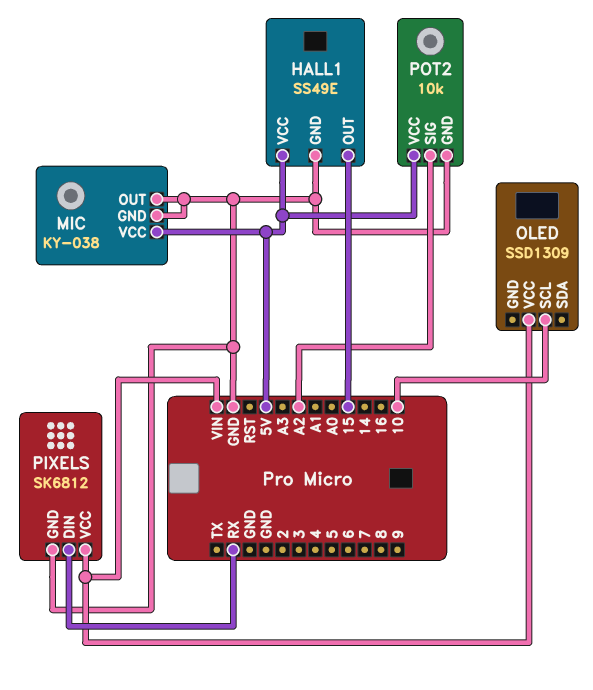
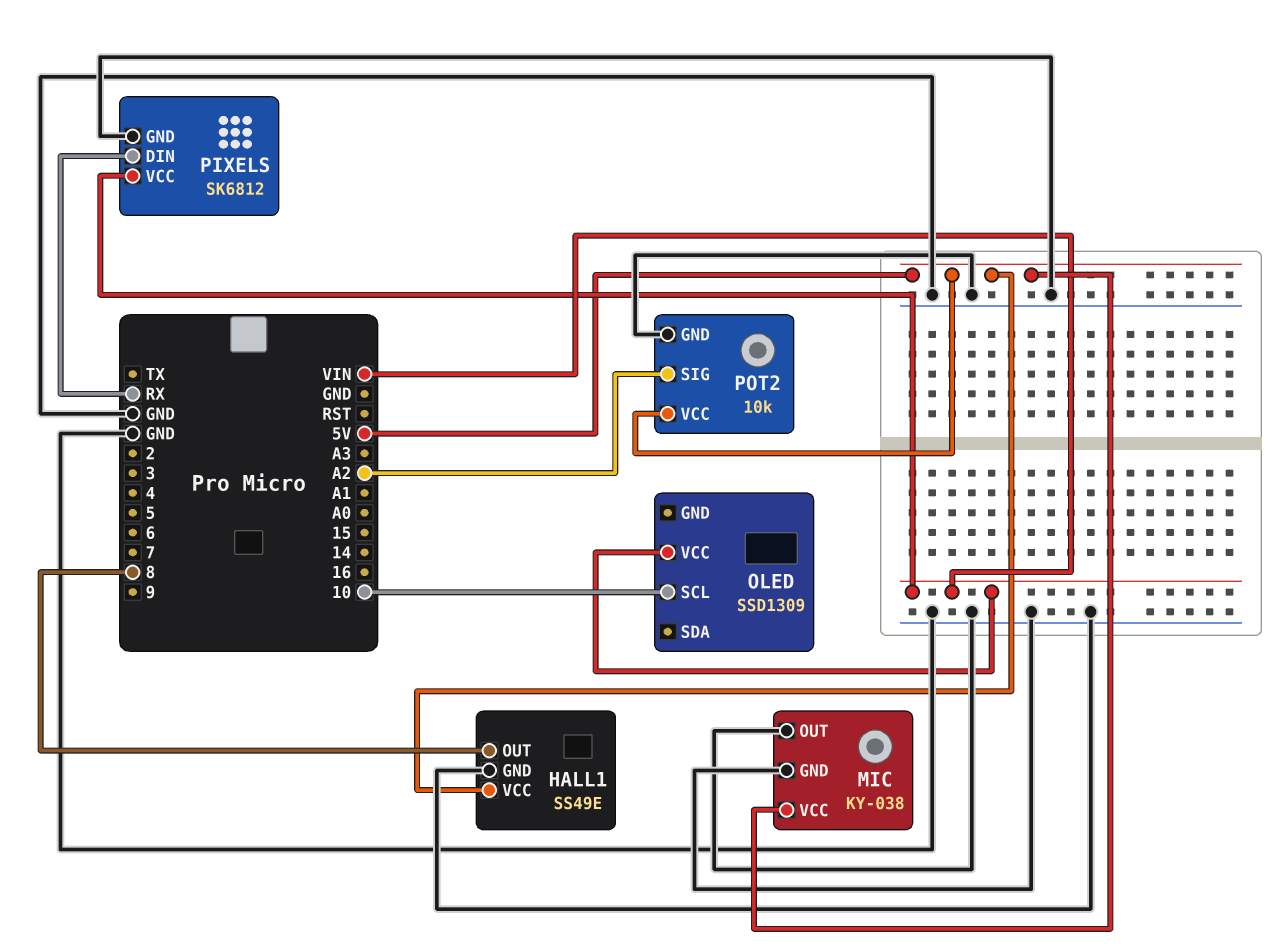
HALL1 pin OUT: 15 -> 8

